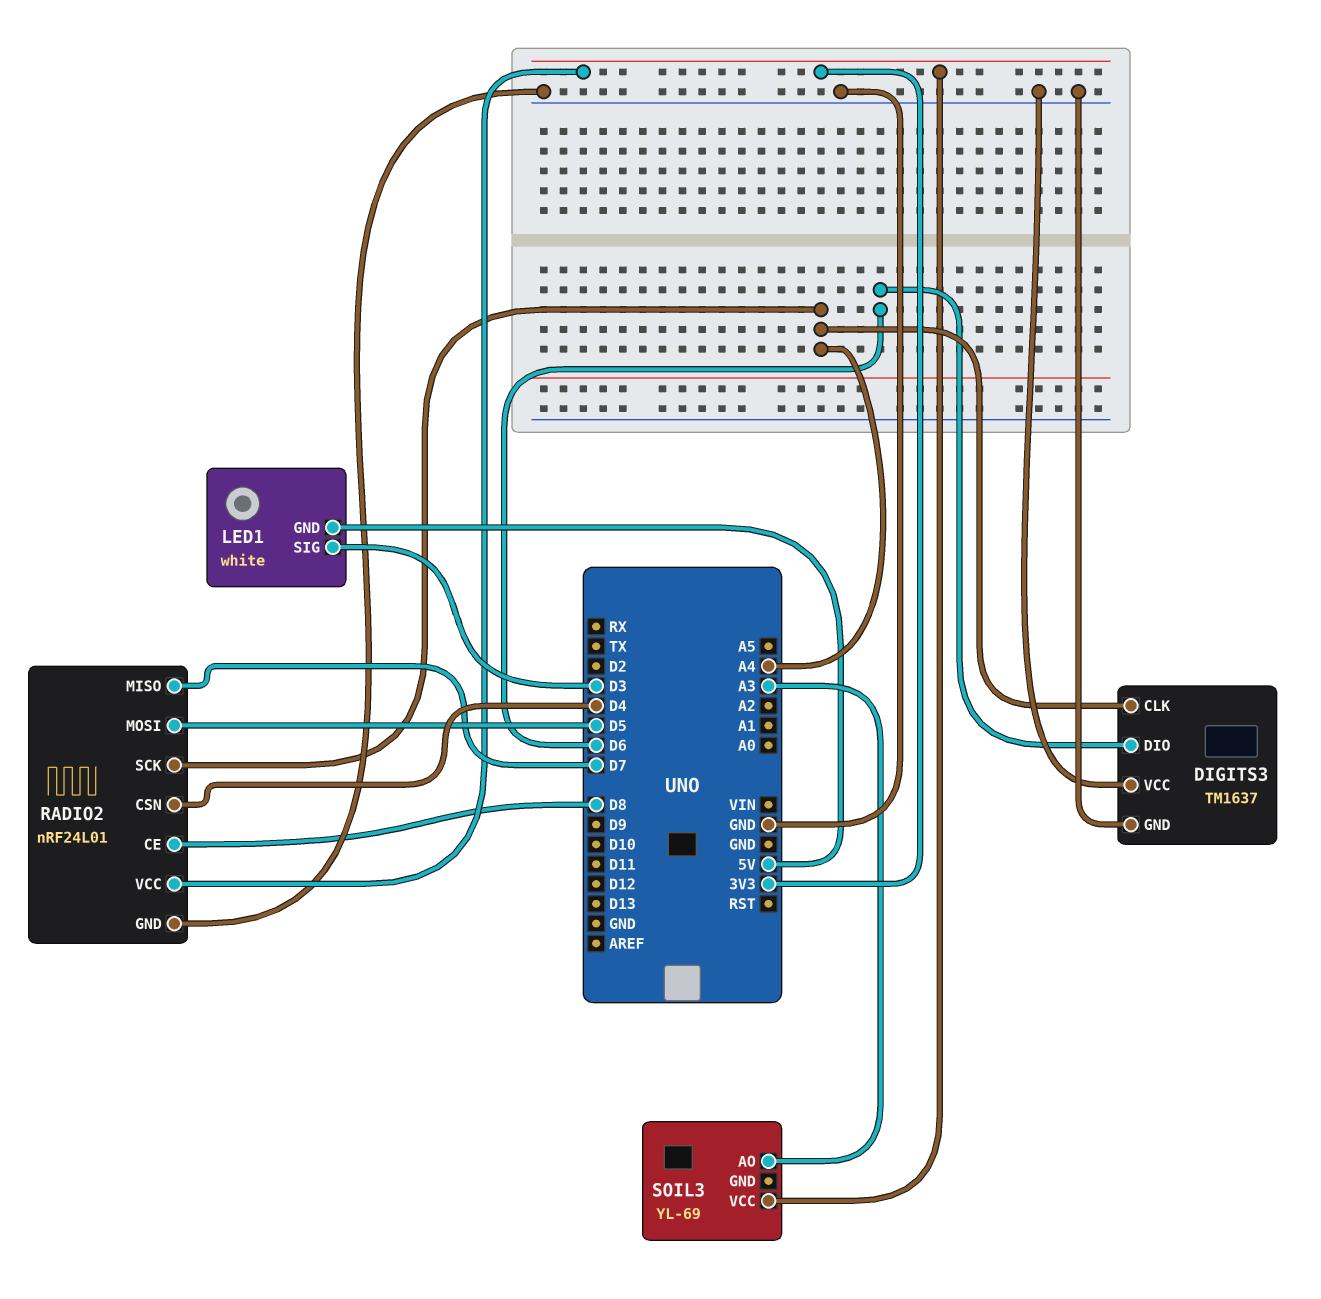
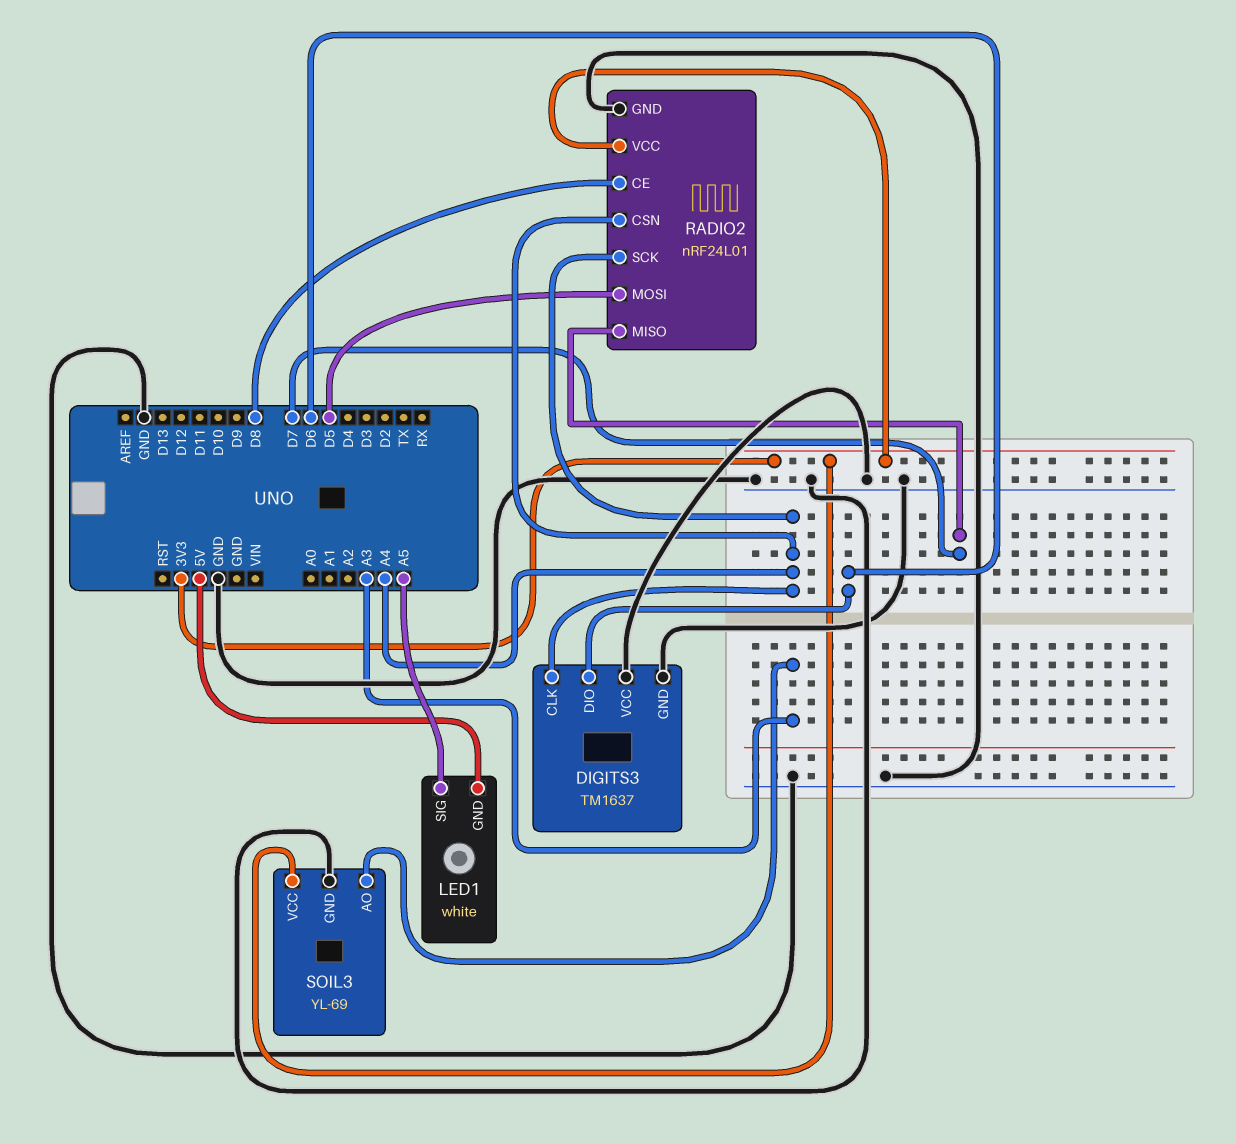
LED1 pin SIG: D3 -> A5
RADIO2 pin CSN: D4 -> A4
SOIL3 pin GND: none -> GND

